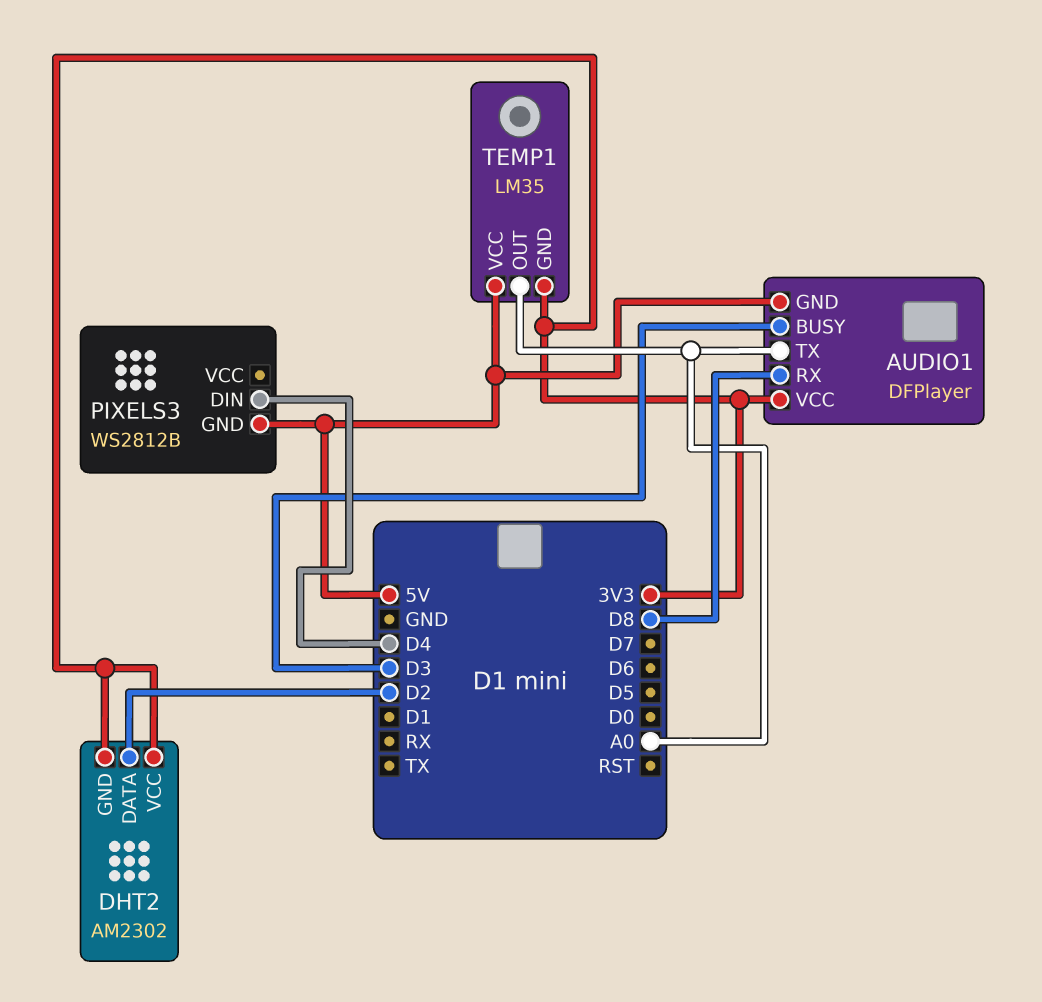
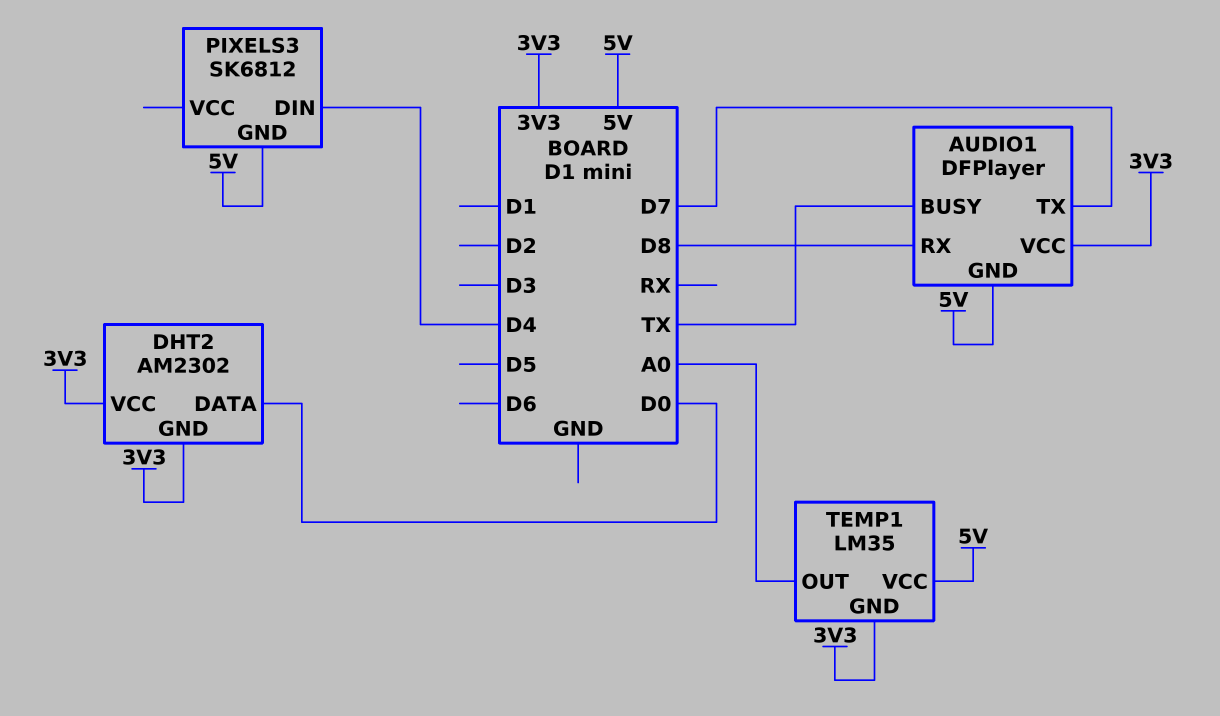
AUDIO1 pin BUSY: D3 -> TX
AUDIO1 pin TX: A0 -> D7
DHT2 pin DATA: D2 -> D0
PIXELS3: WS2812B -> SK6812

